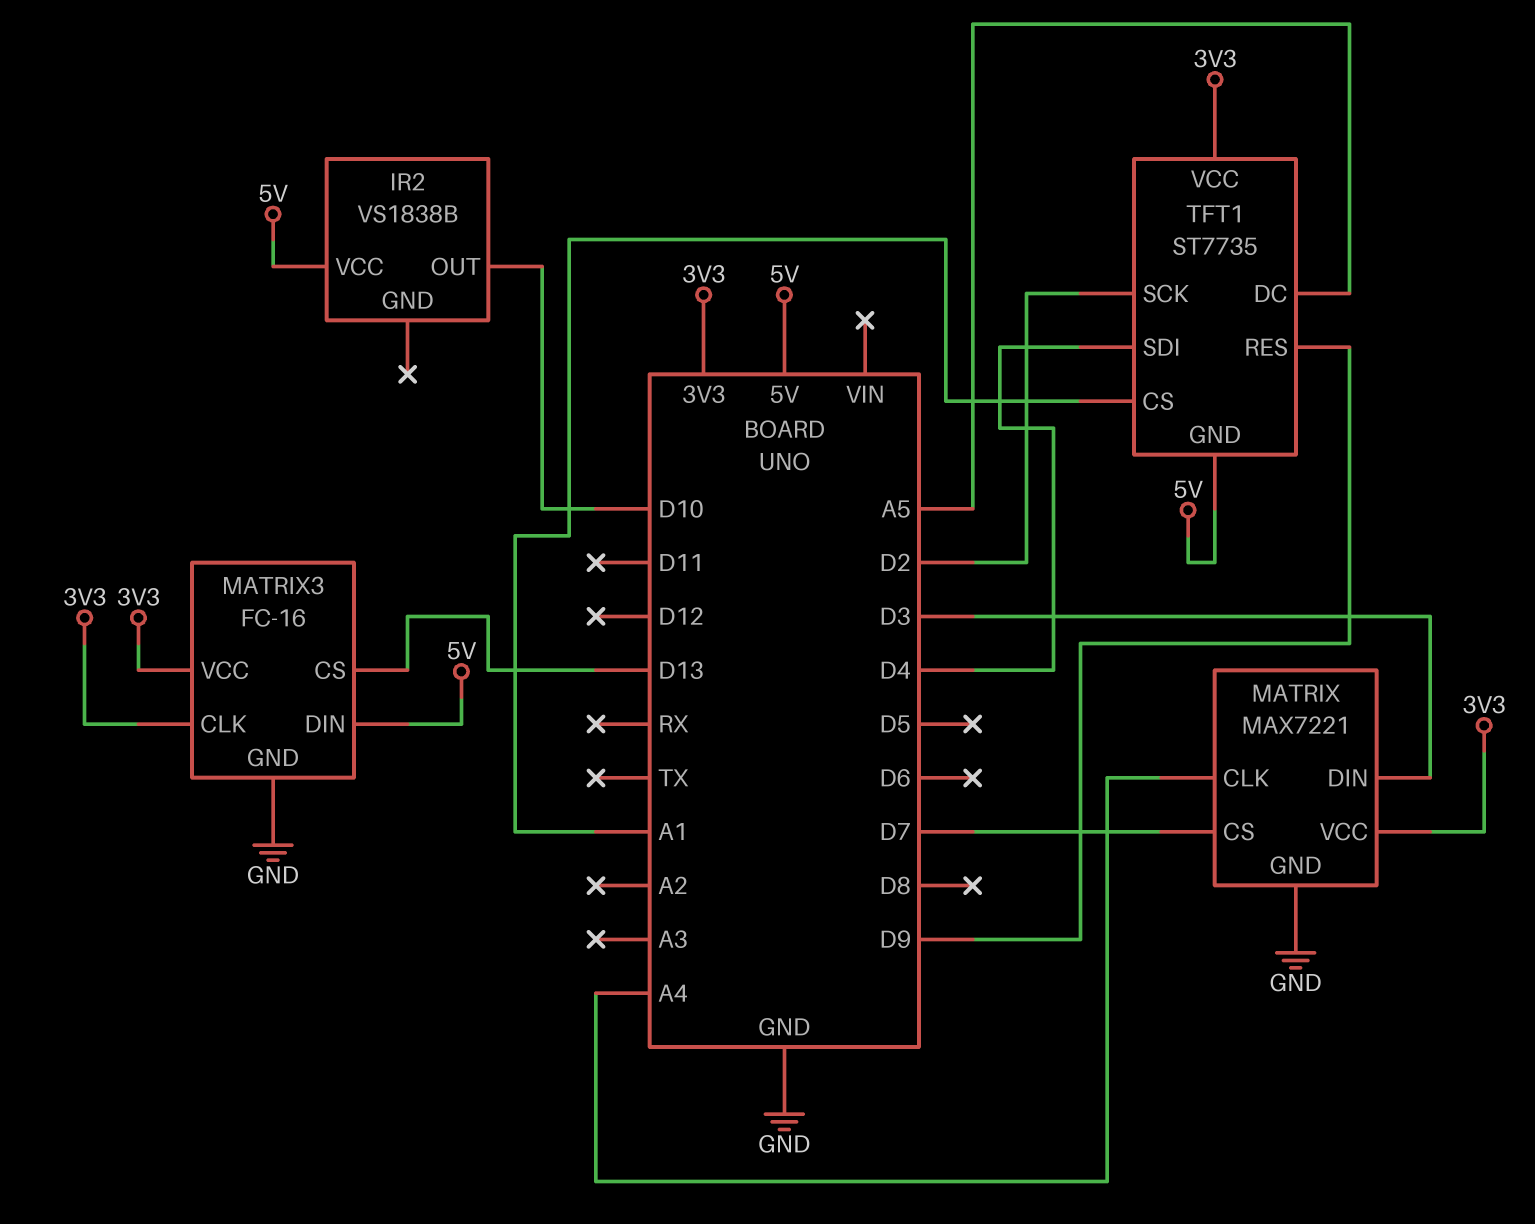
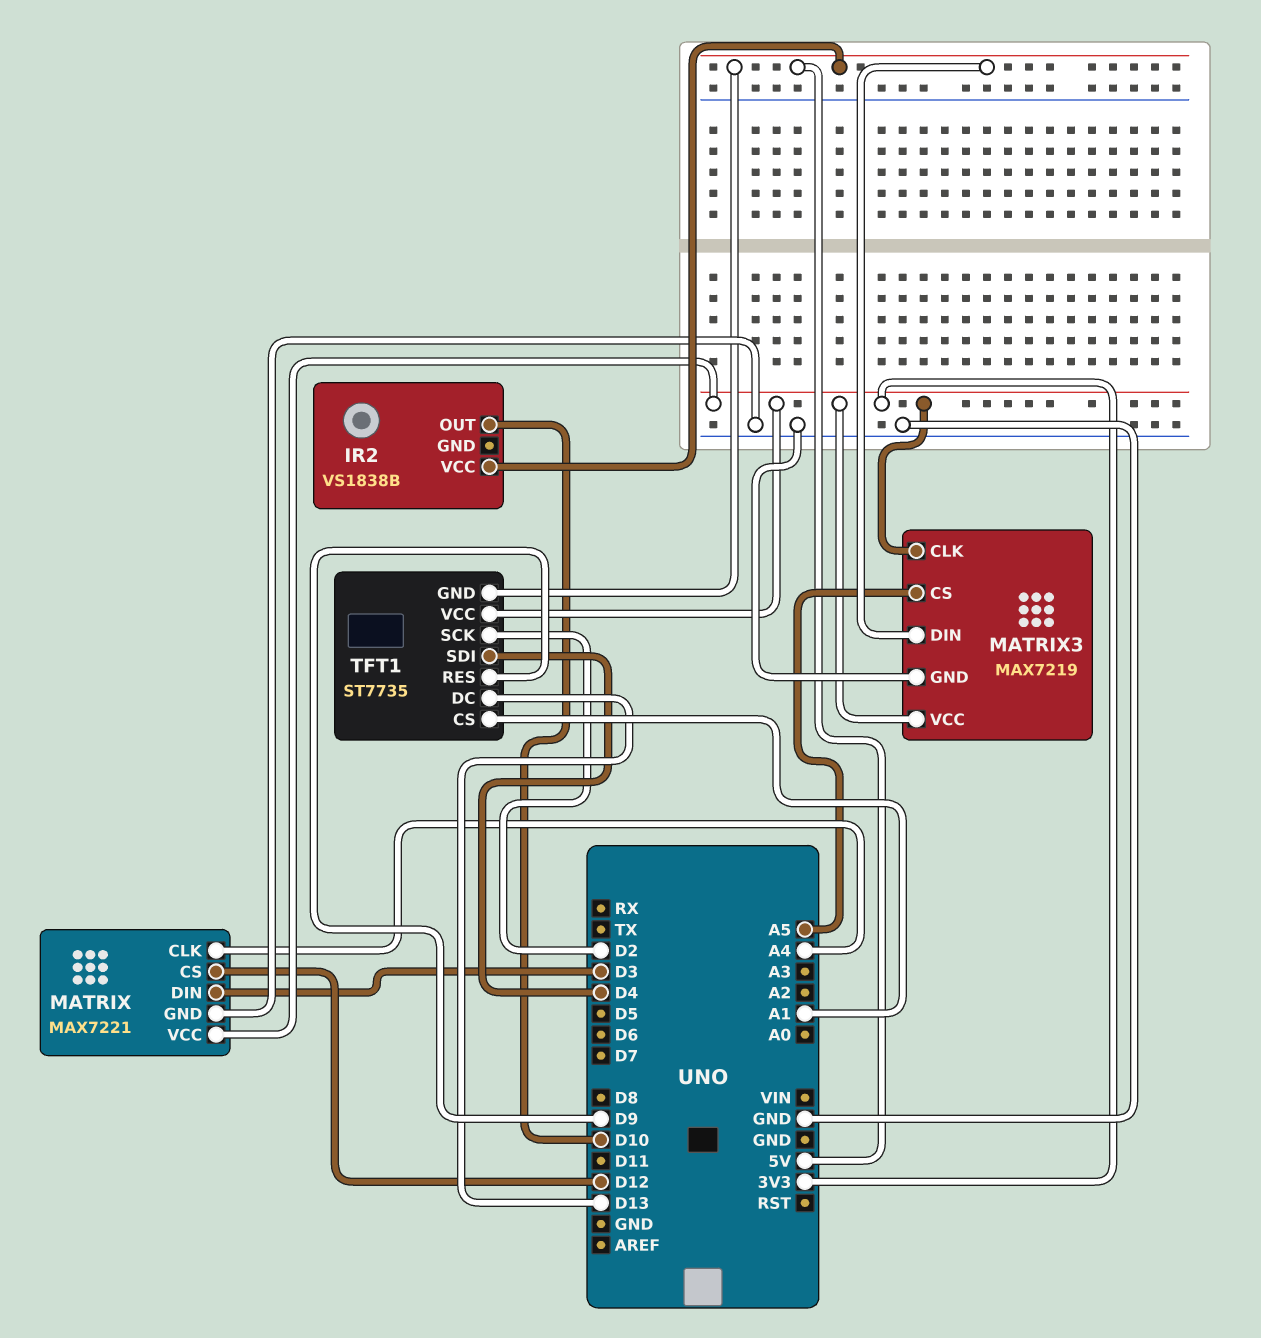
MATRIX pin CS: D7 -> D12
MATRIX3: FC-16 -> MAX7219
MATRIX3 pin CS: D13 -> A5
TFT1 pin DC: A5 -> D13

